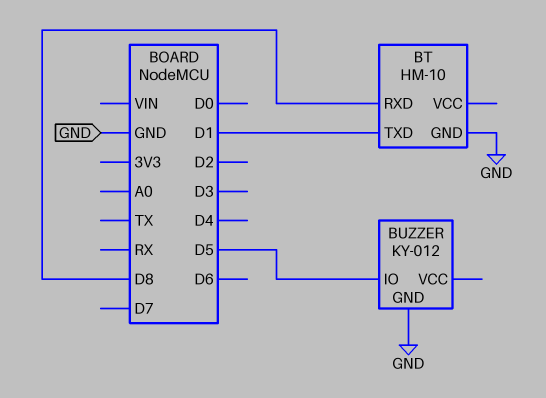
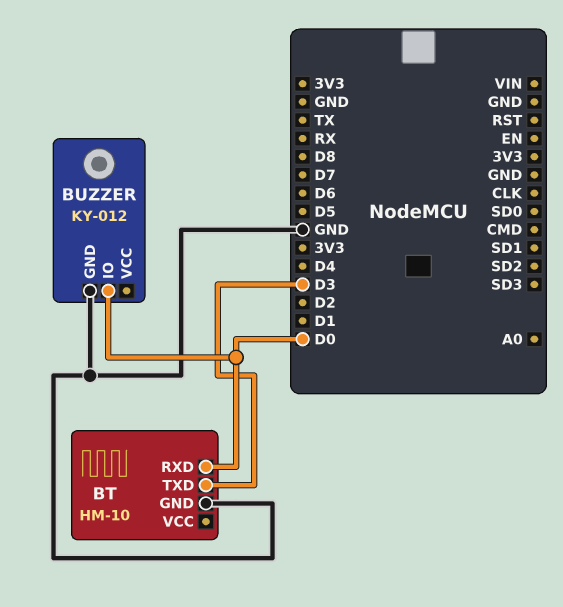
BT pin RXD: D8 -> D0
BT pin TXD: D1 -> D3
BUZZER pin IO: D5 -> D0

